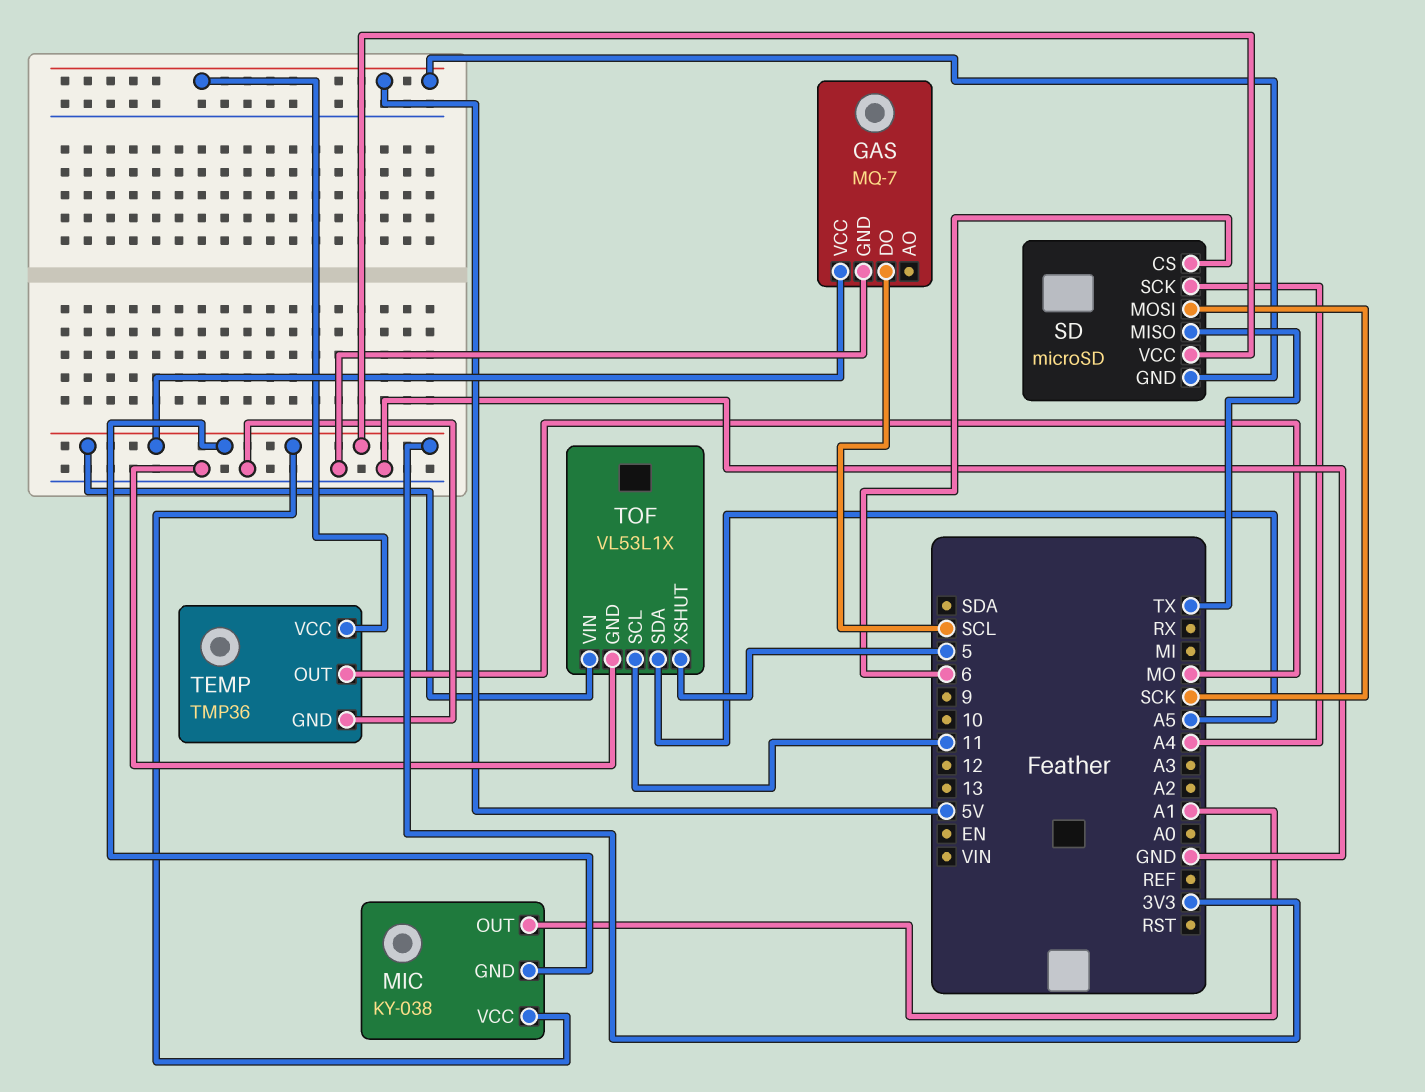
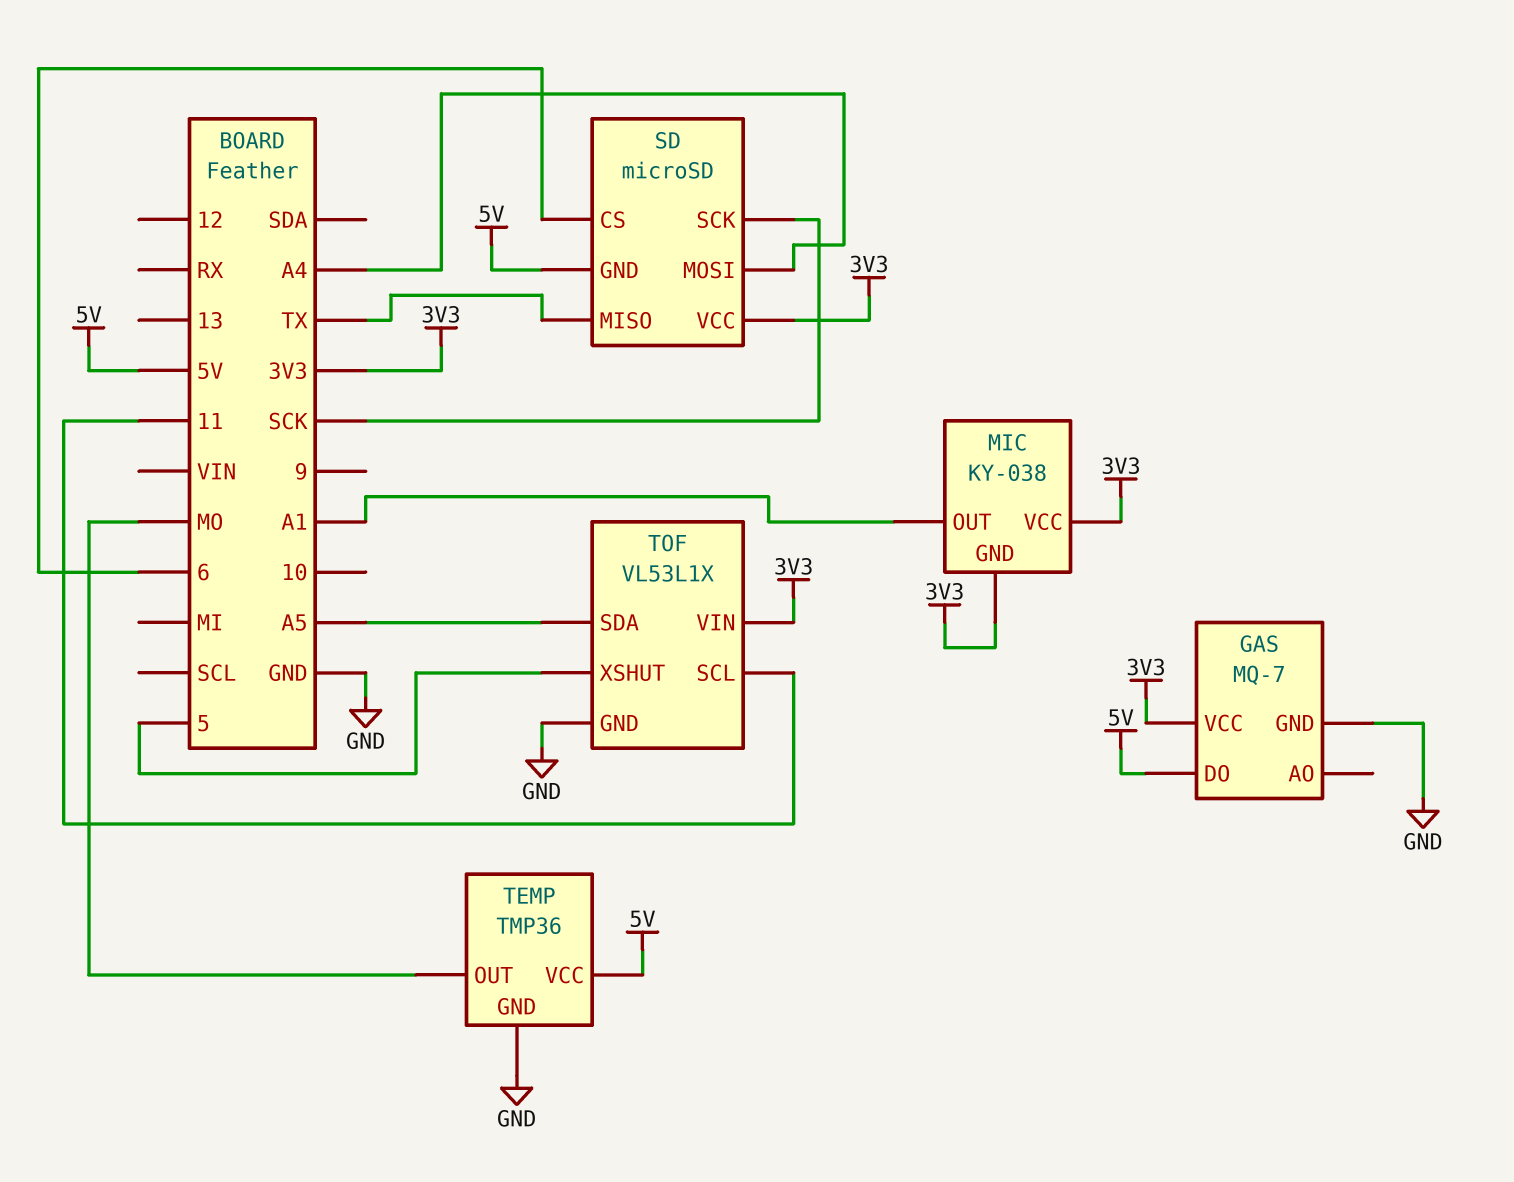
GAS pin DO: SCL -> 5V
SD pin MOSI: SCK -> A4
SD pin SCK: A4 -> SCK

